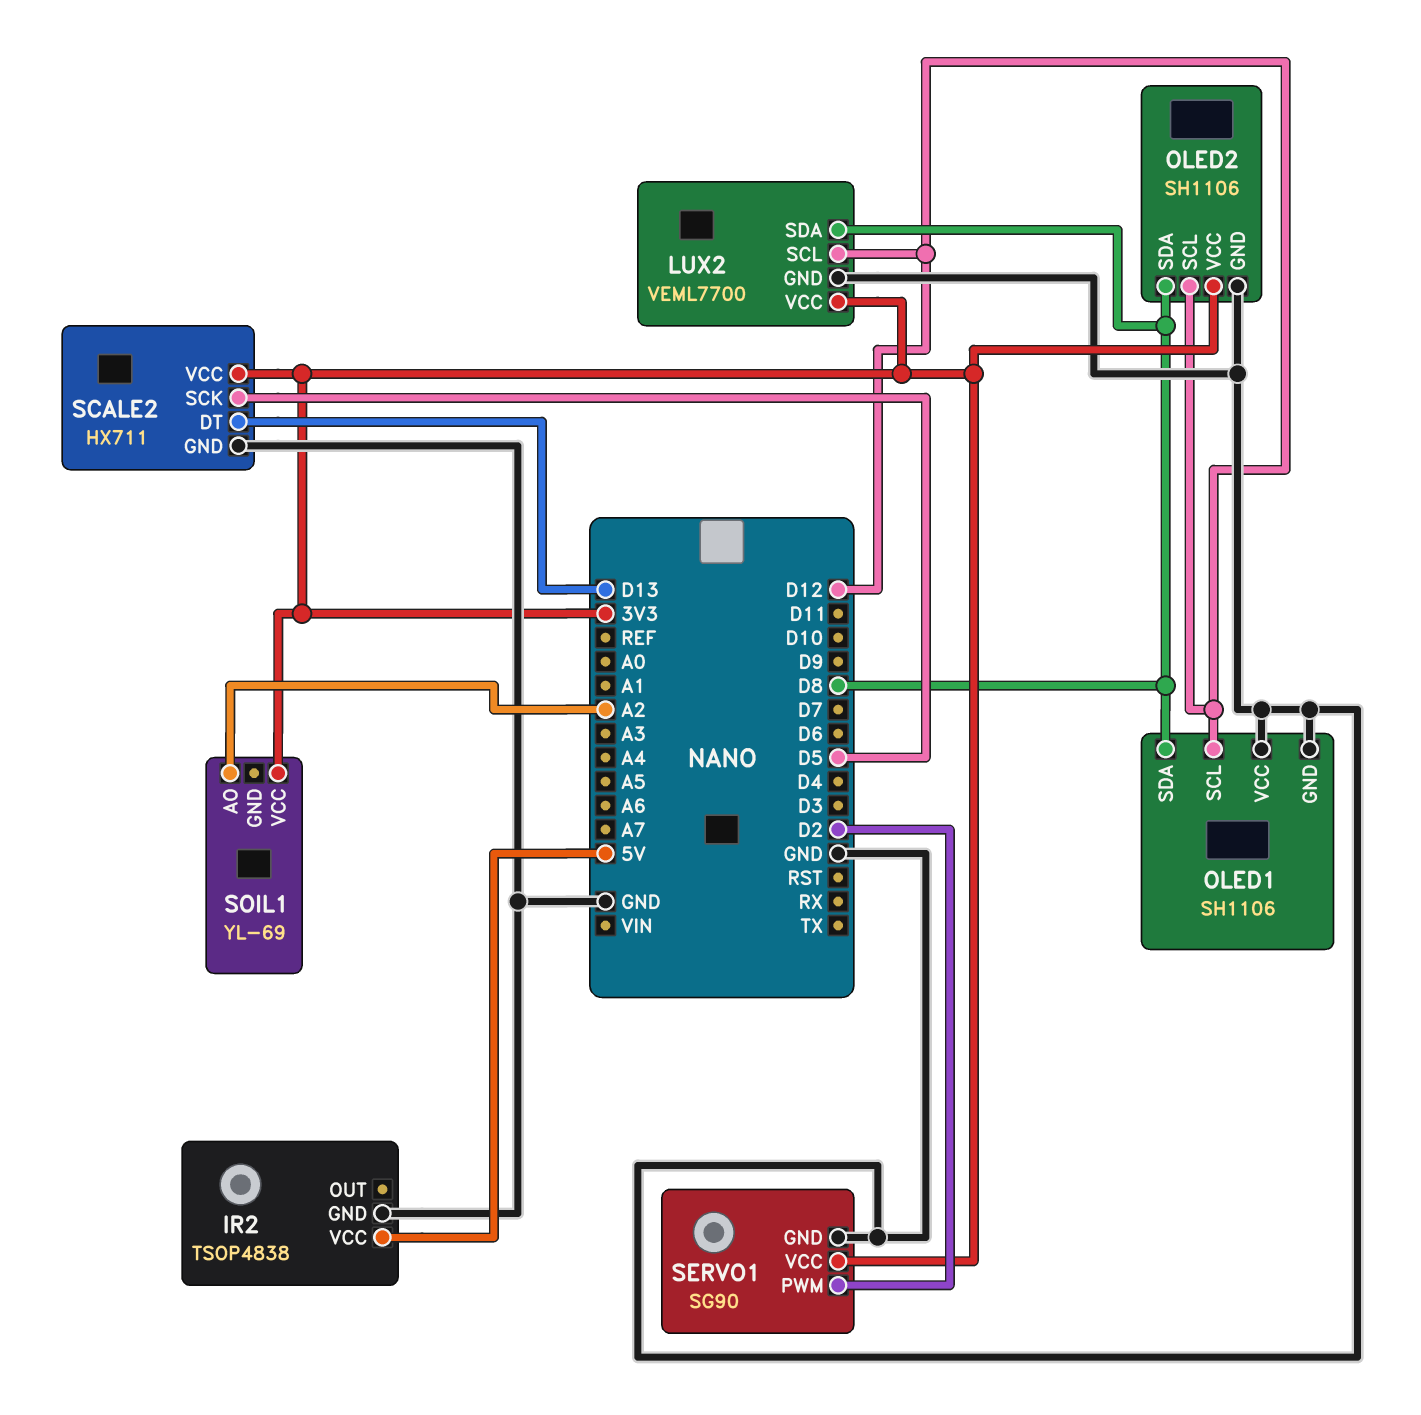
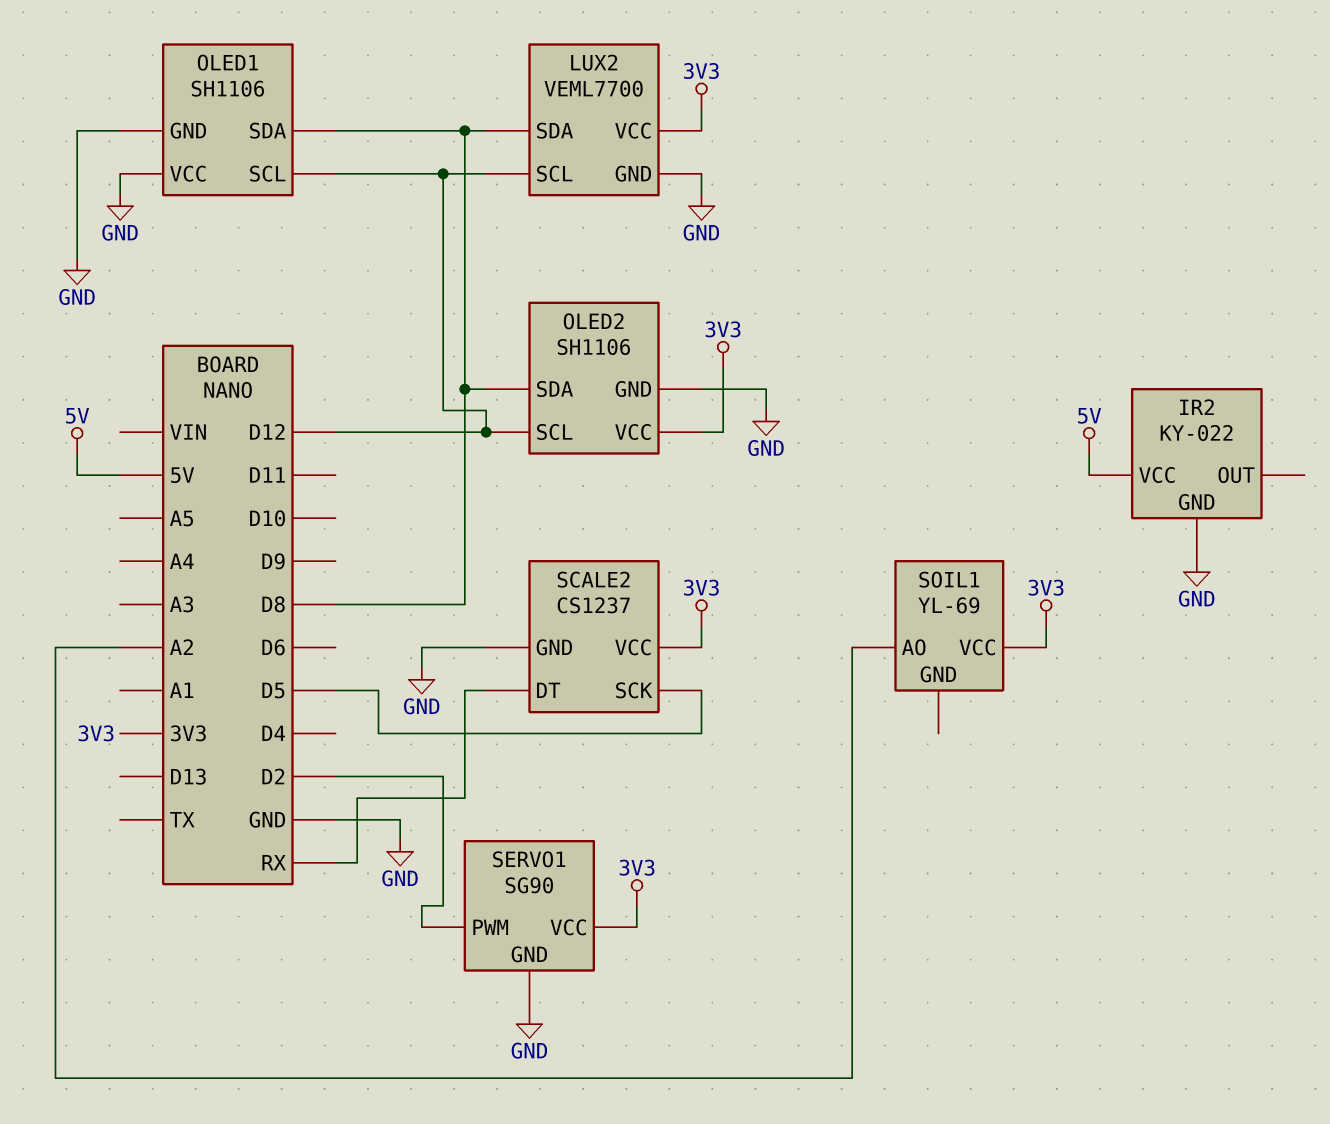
IR2: TSOP4838 -> KY-022
SCALE2: HX711 -> CS1237
SCALE2 pin DT: D13 -> RX

